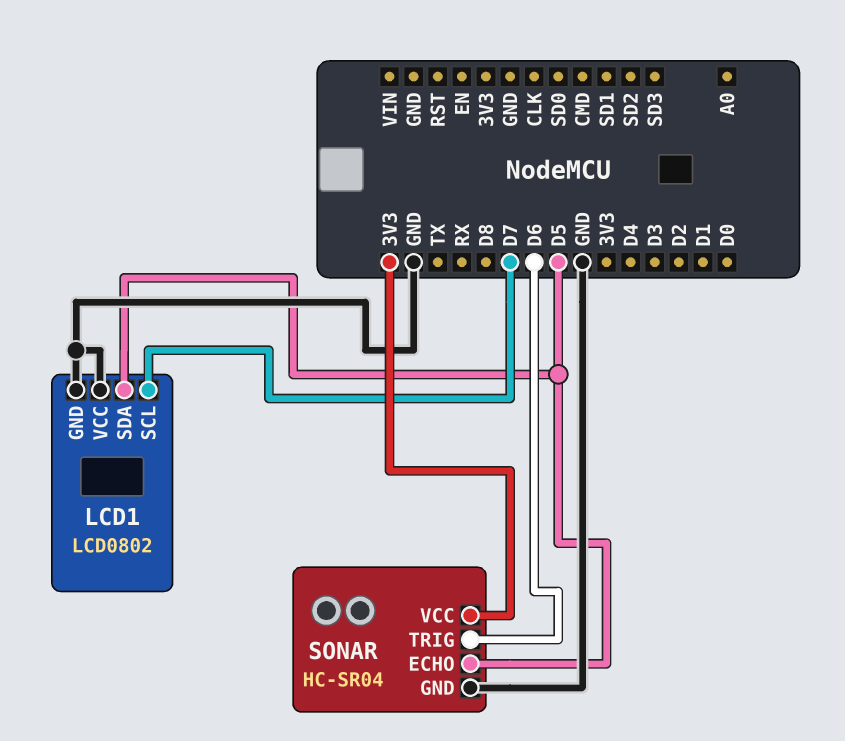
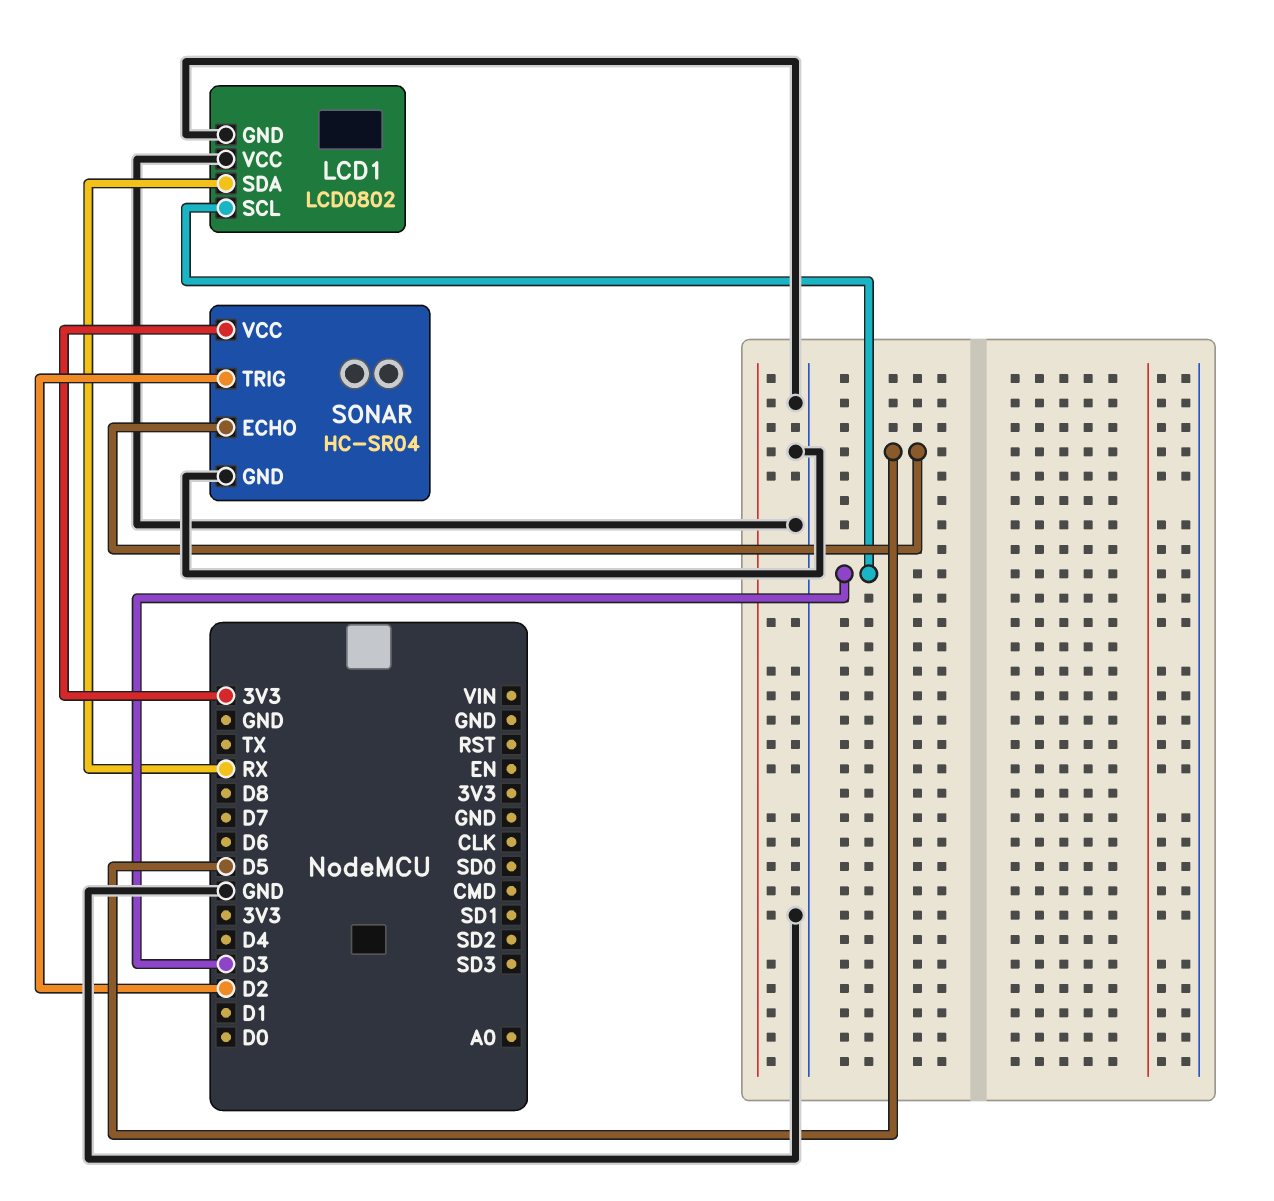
LCD1 pin SCL: D7 -> D3
LCD1 pin SDA: D5 -> RX
SONAR pin TRIG: D6 -> D2

